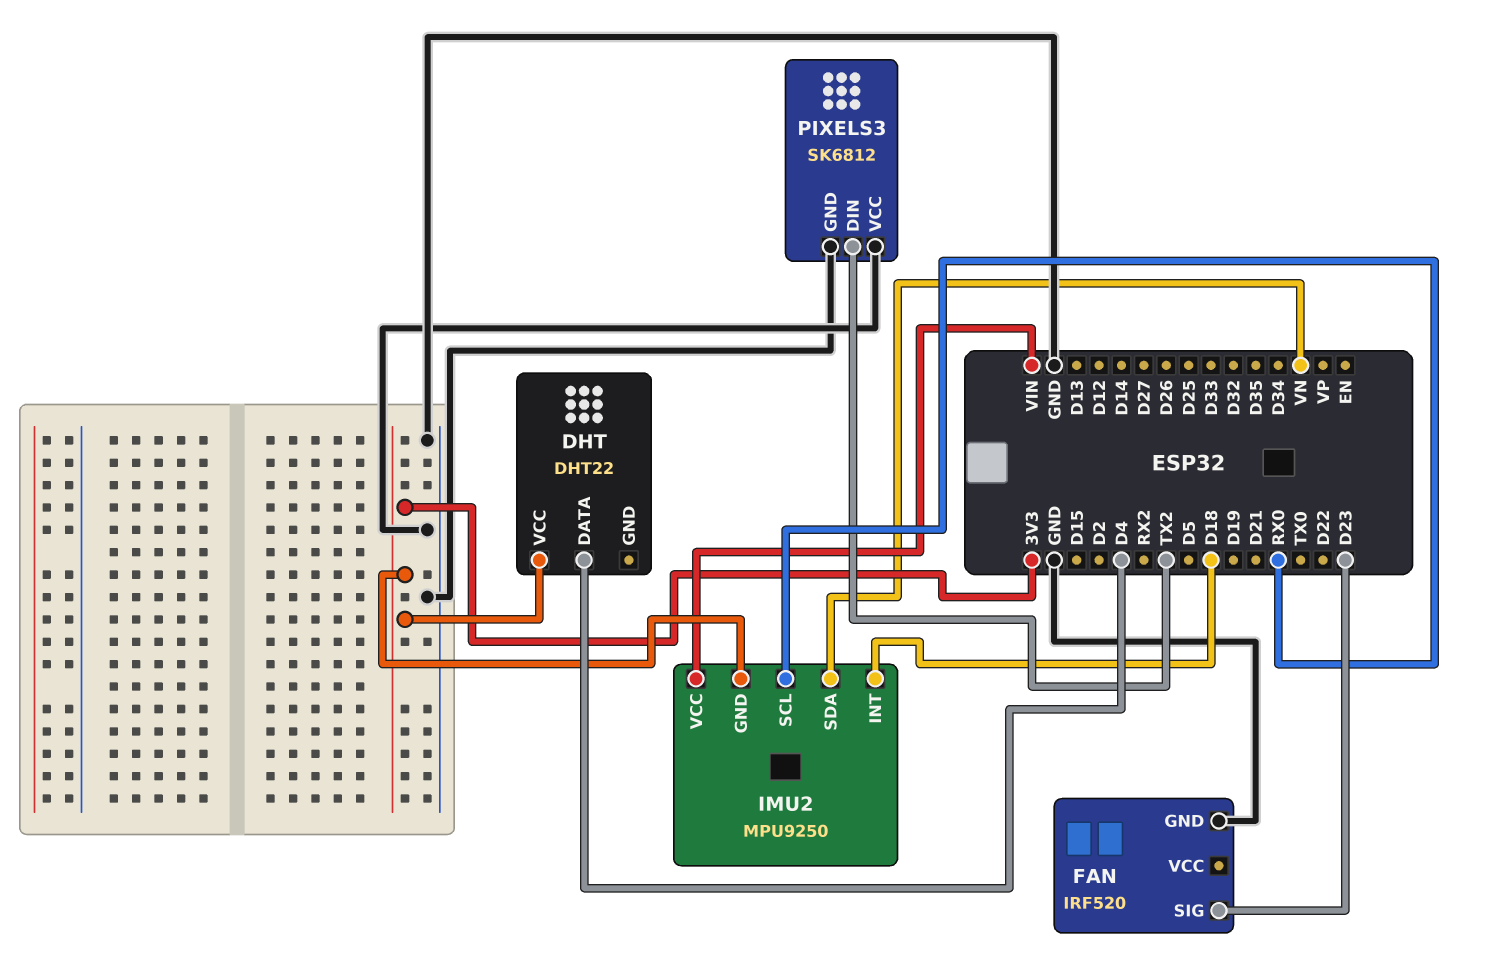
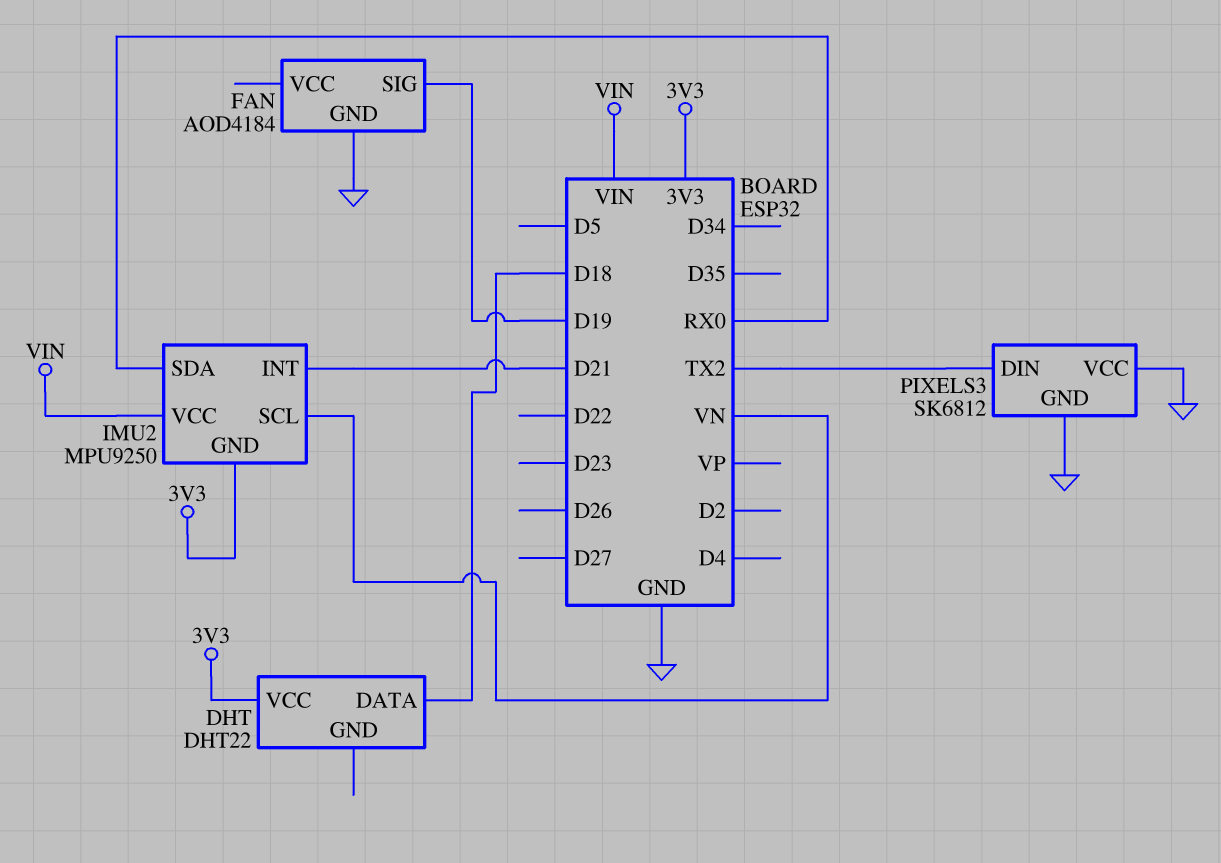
DHT pin DATA: D4 -> D18
FAN: IRF520 -> AOD4184
FAN pin SIG: D23 -> D19
IMU2 pin INT: D18 -> D21
IMU2 pin SCL: RX0 -> VN
IMU2 pin SDA: VN -> RX0

